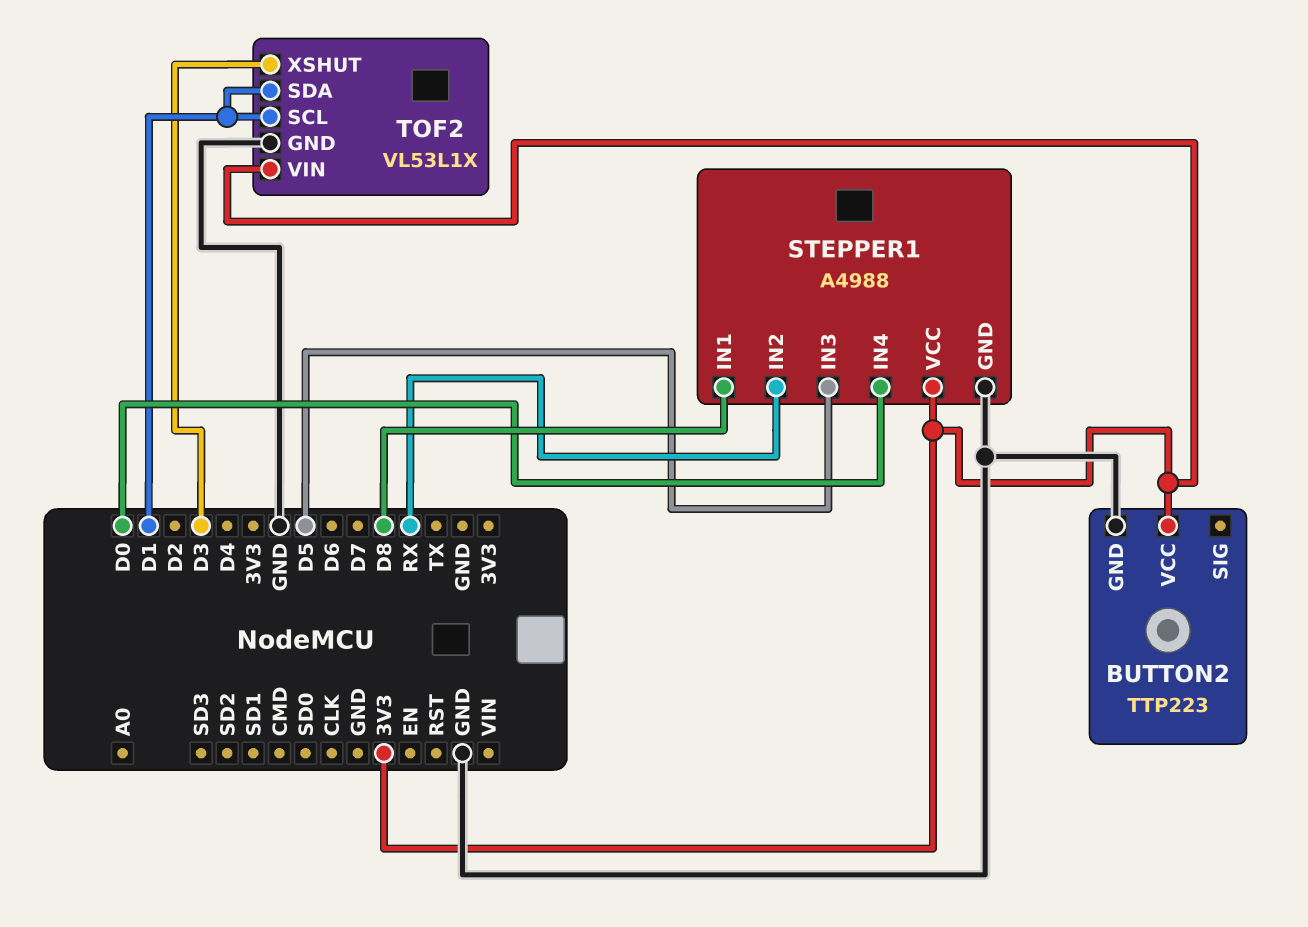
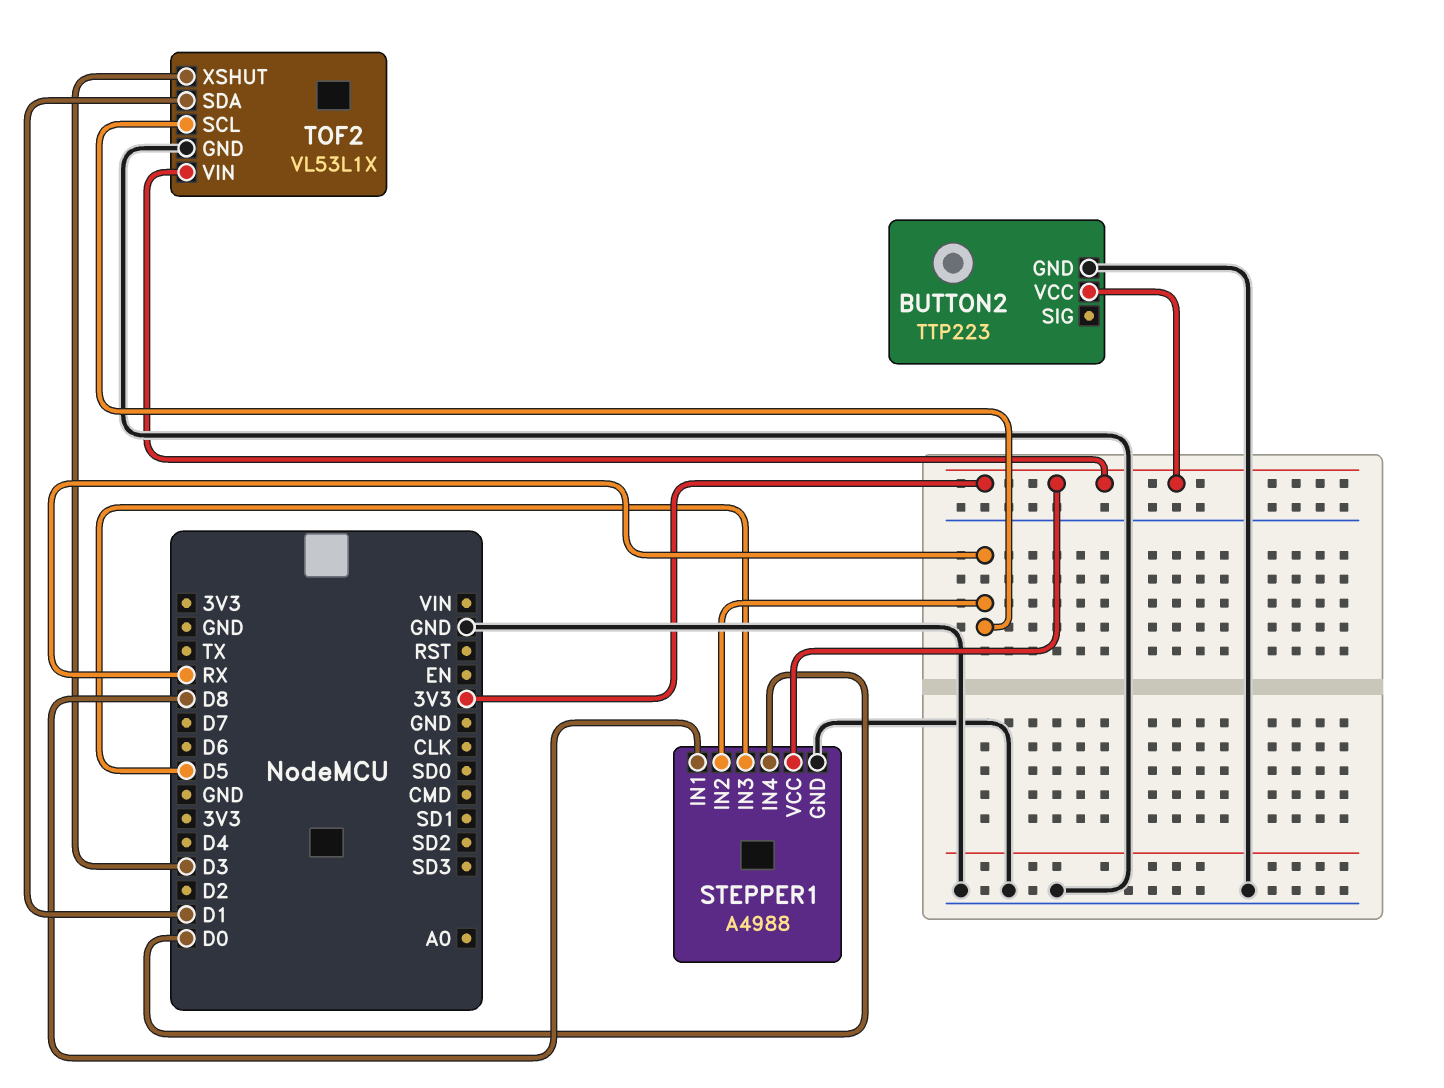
TOF2 pin SCL: D1 -> RX

